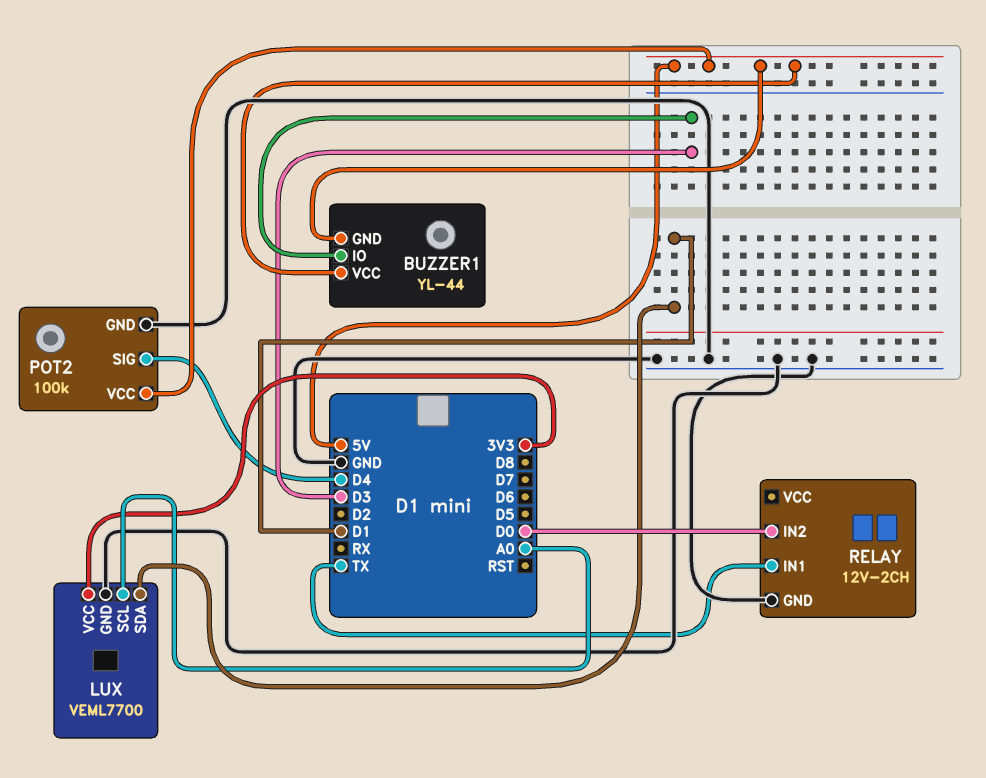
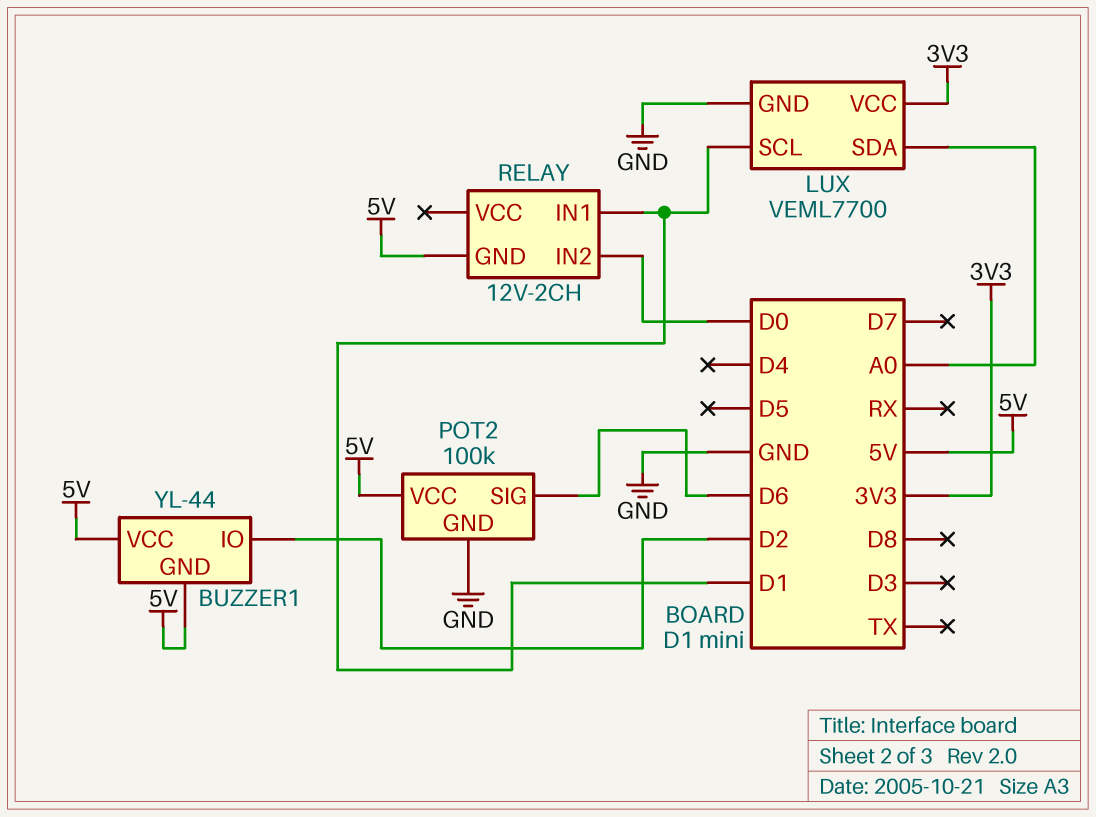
BUZZER1 pin IO: D3 -> D2
LUX pin SCL: A0 -> D1
LUX pin SDA: D1 -> A0
POT2 pin SIG: D4 -> D6
RELAY pin GND: GND -> 5V
RELAY pin IN1: TX -> D1

